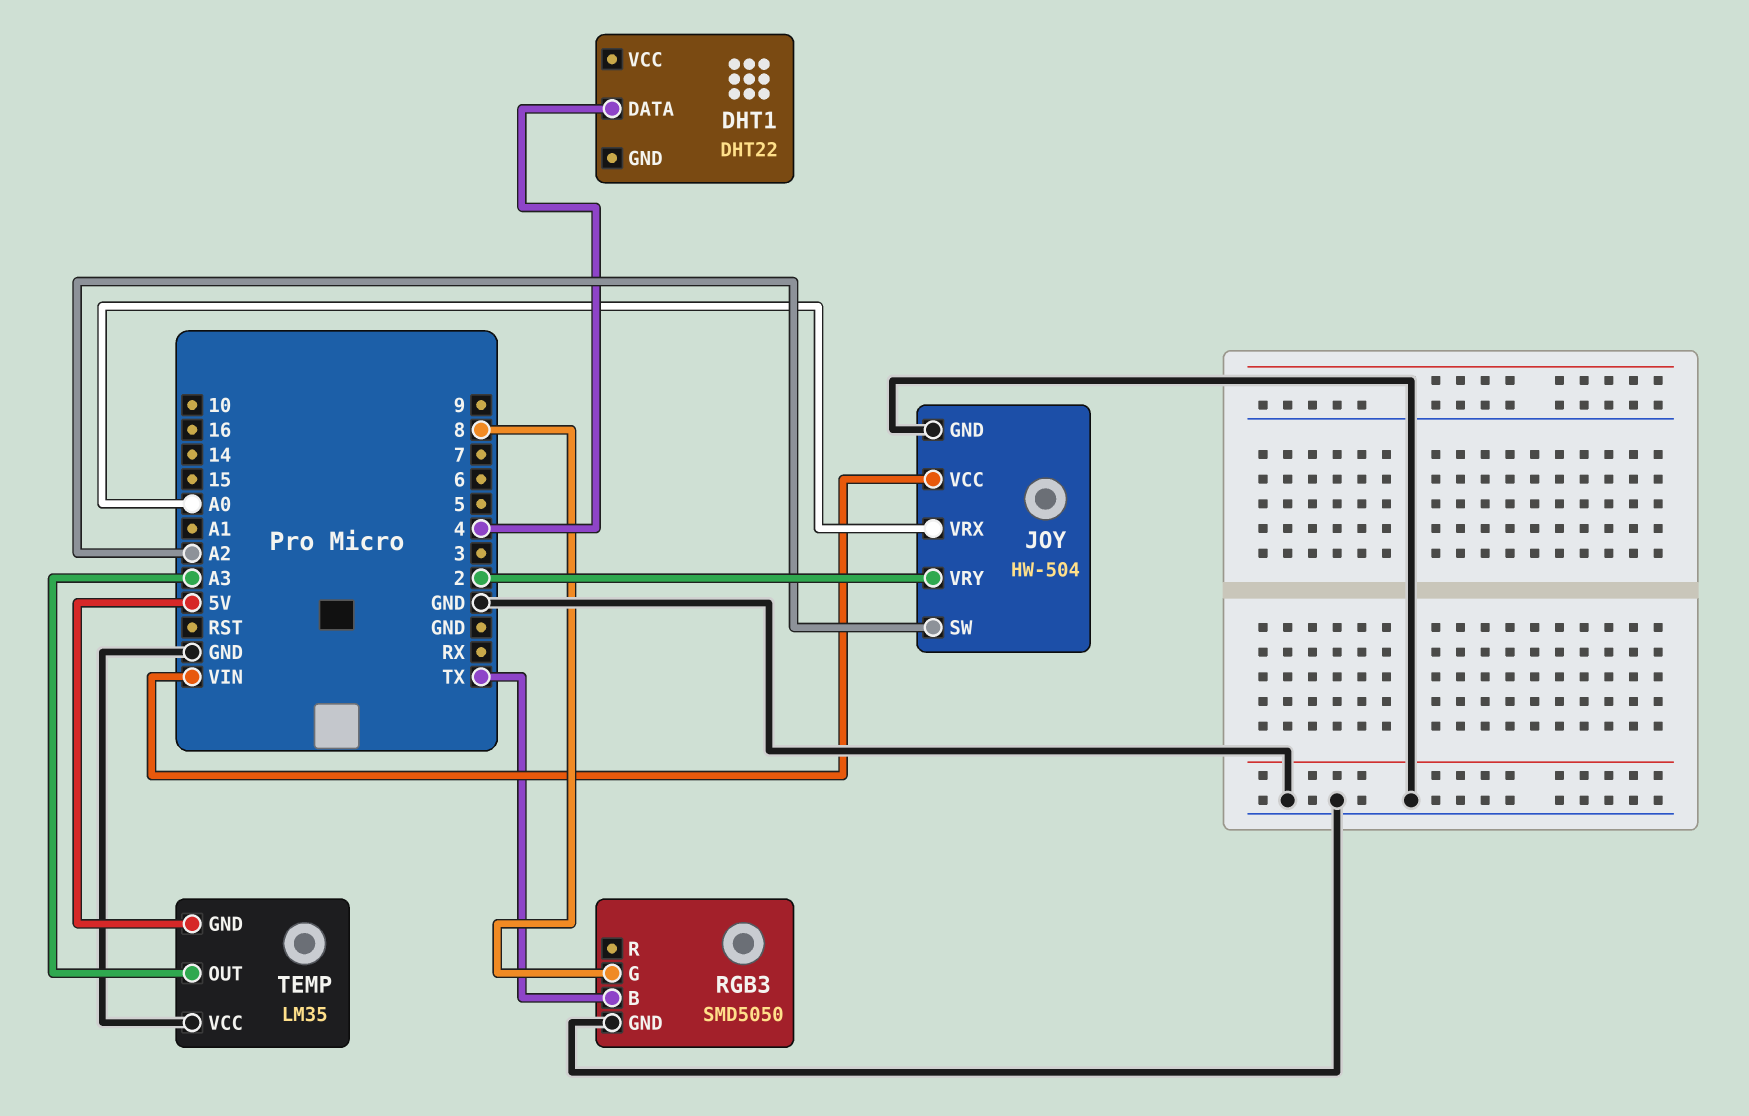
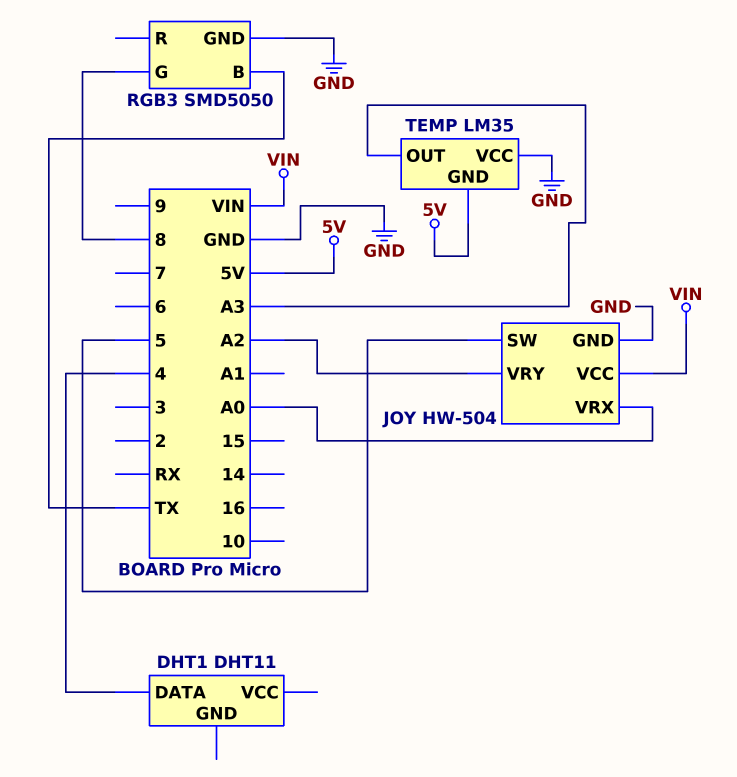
DHT1: DHT22 -> DHT11
JOY pin SW: A2 -> 5
JOY pin VRY: 2 -> A2

